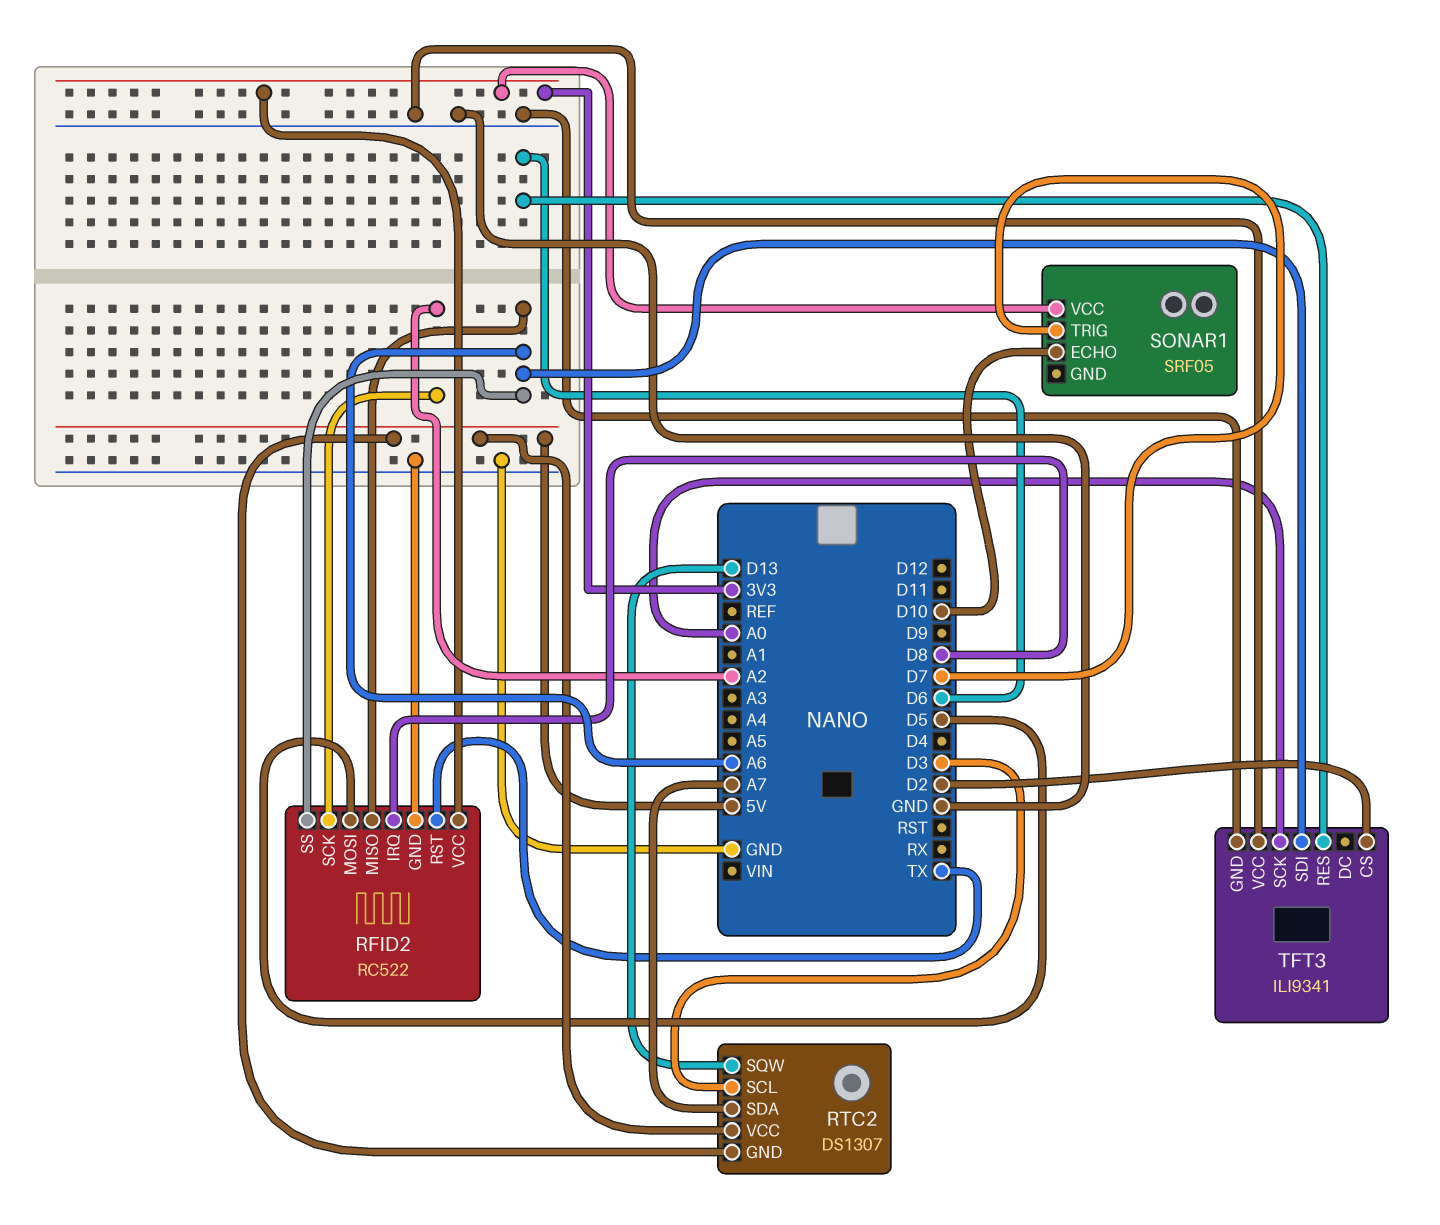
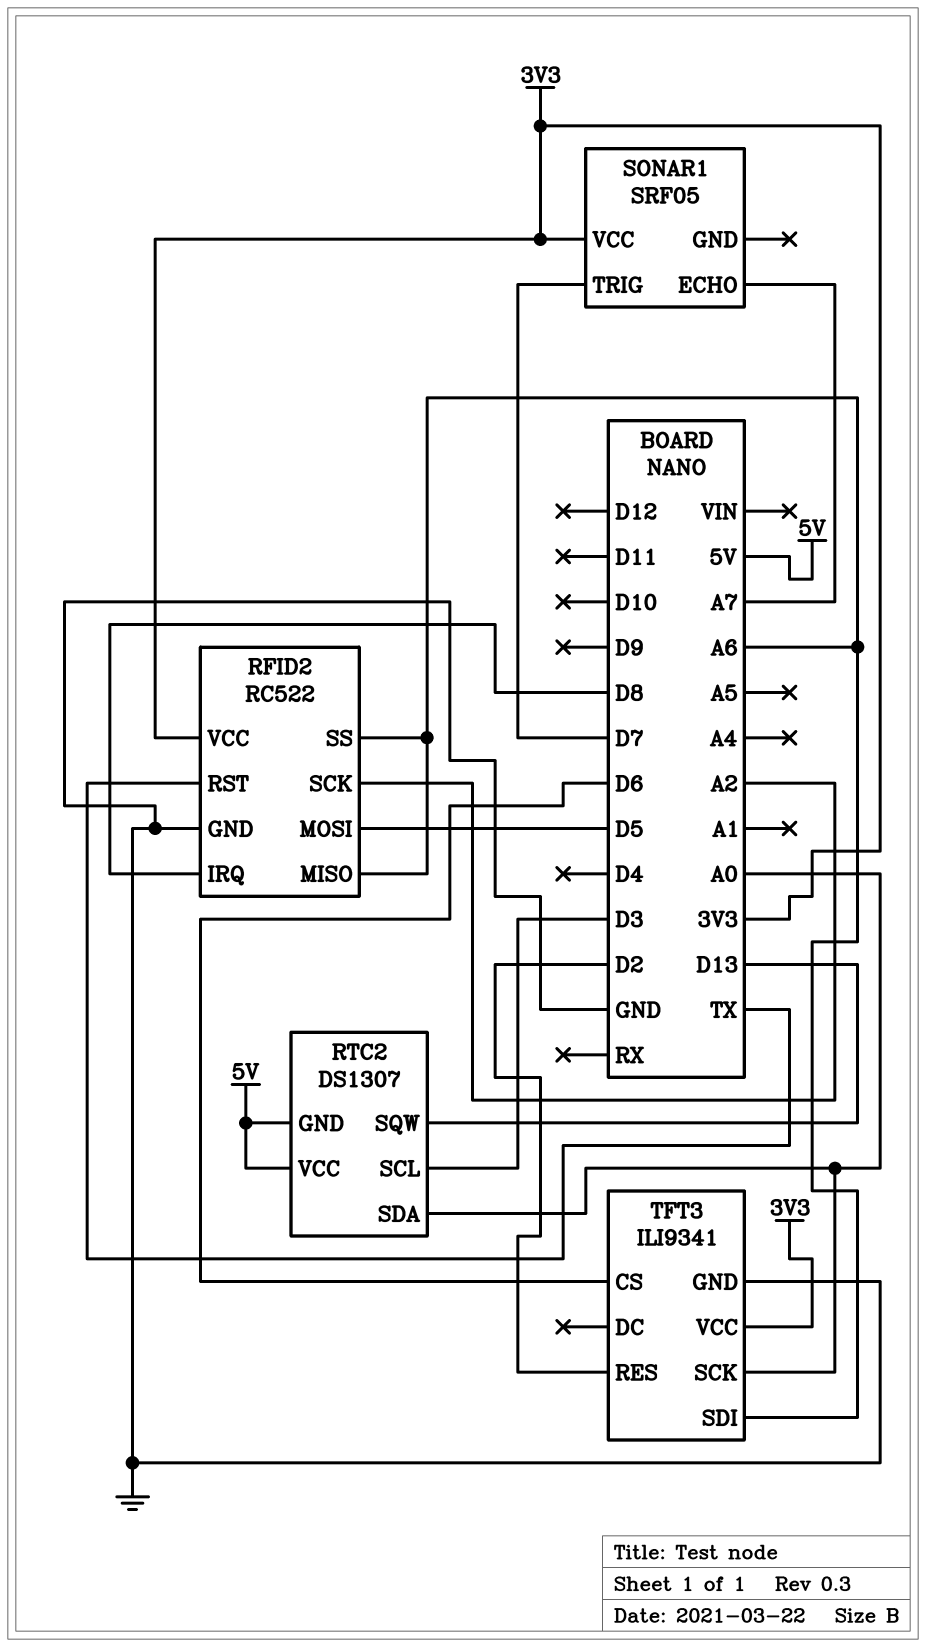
RTC2 pin SDA: A7 -> A0
SONAR1 pin ECHO: D10 -> A7
TFT3 pin CS: D2 -> D6
TFT3 pin RES: D6 -> D2
TFT3 pin VCC: GND -> 3V3

